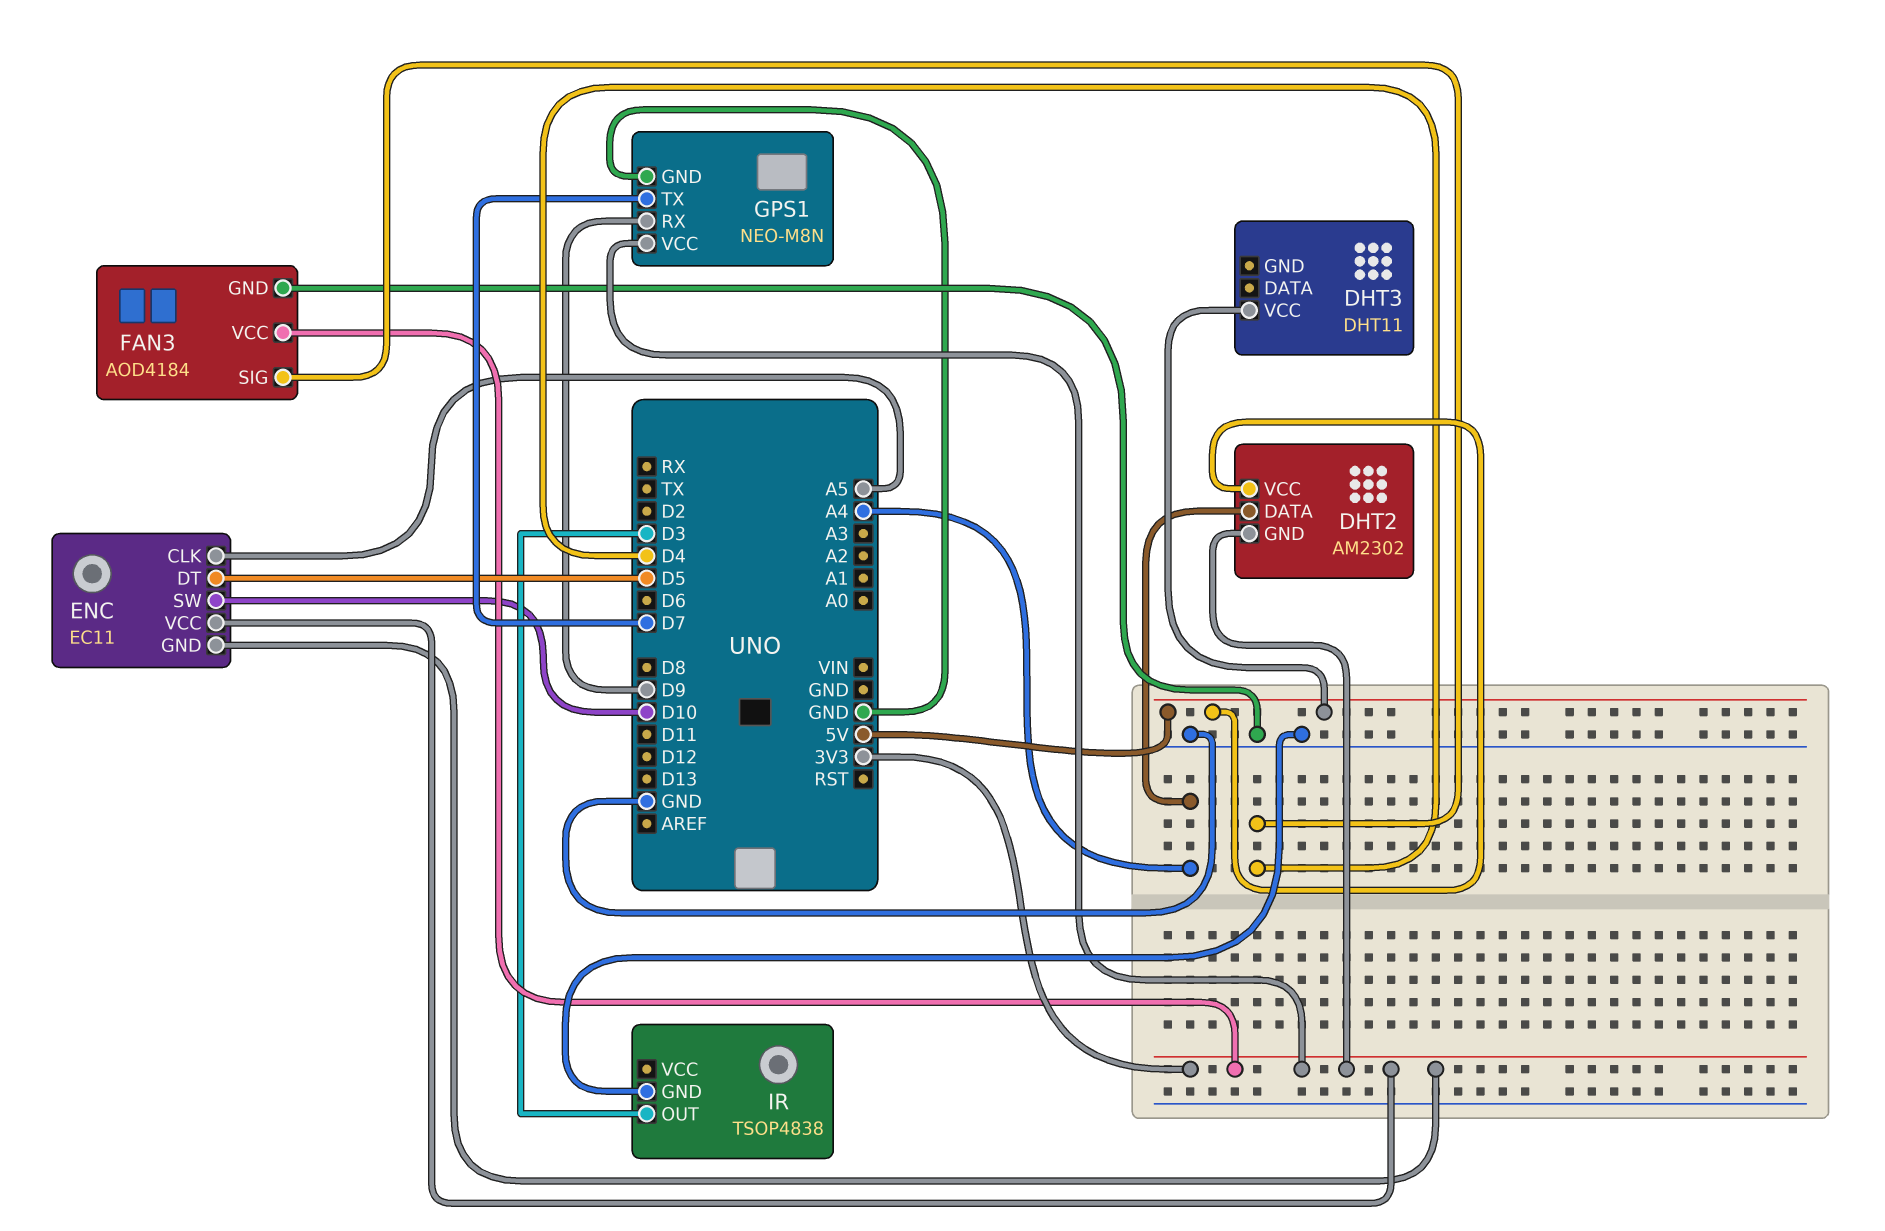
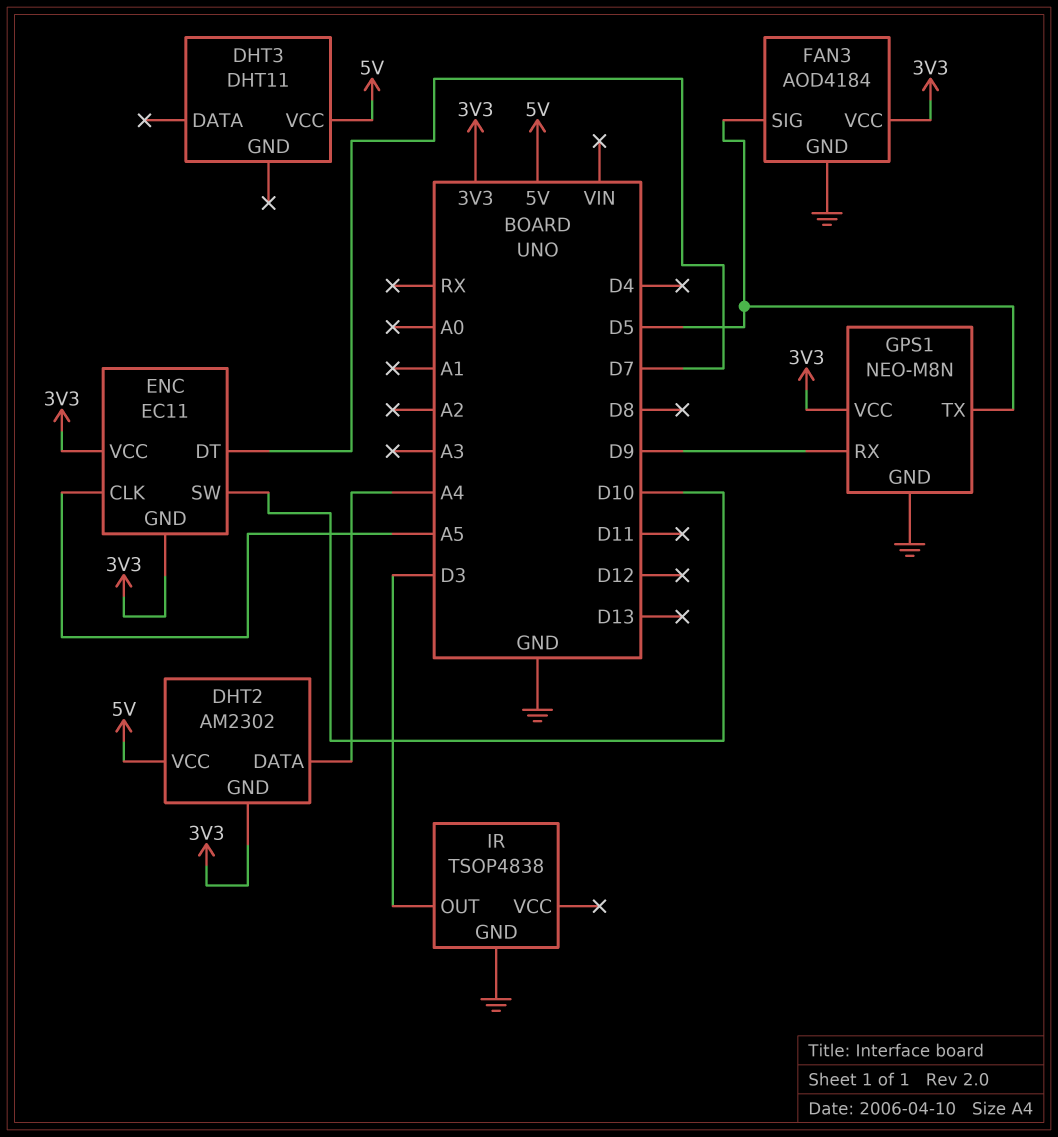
ENC pin DT: D5 -> D7
FAN3 pin SIG: D4 -> D5
GPS1 pin TX: D7 -> D5

